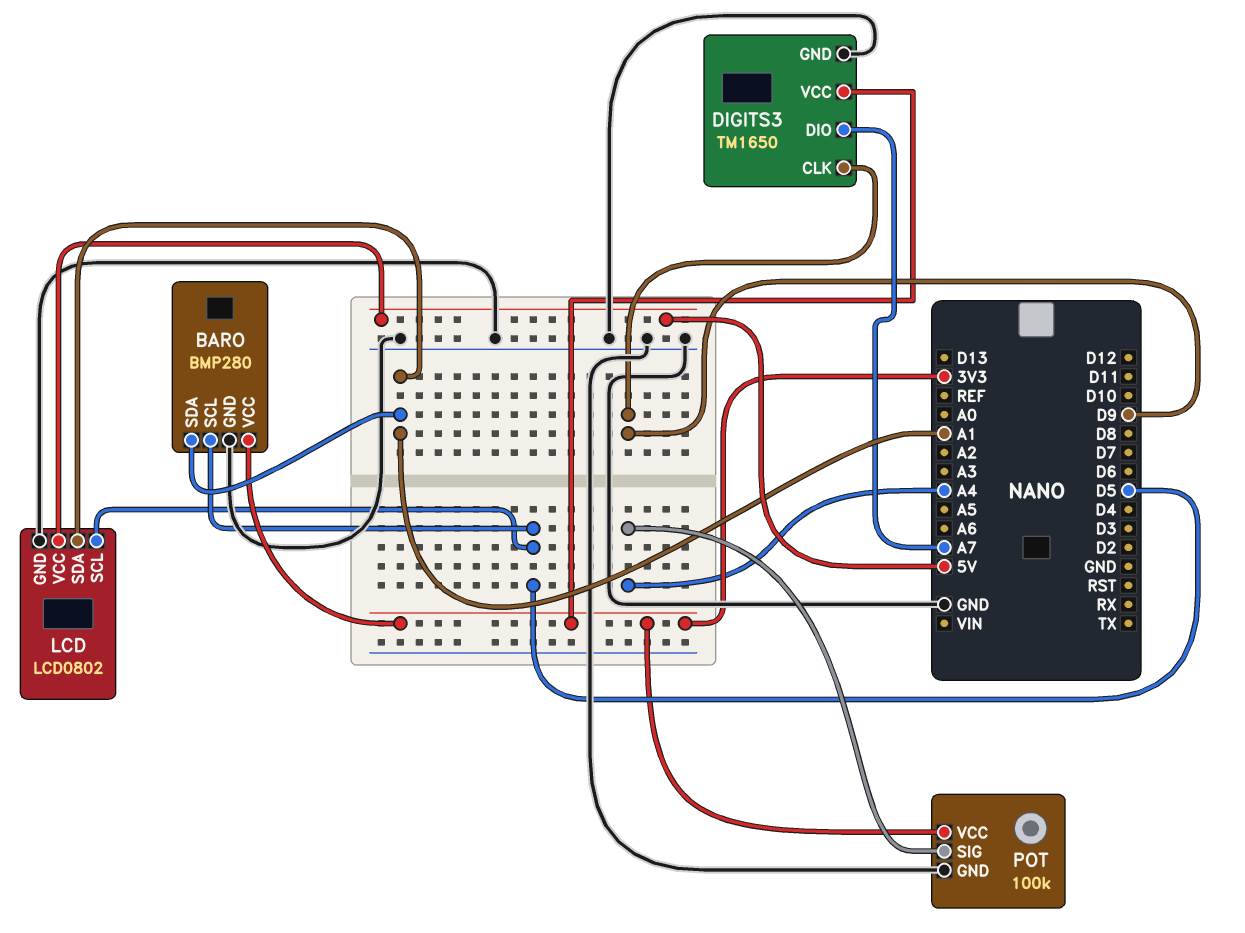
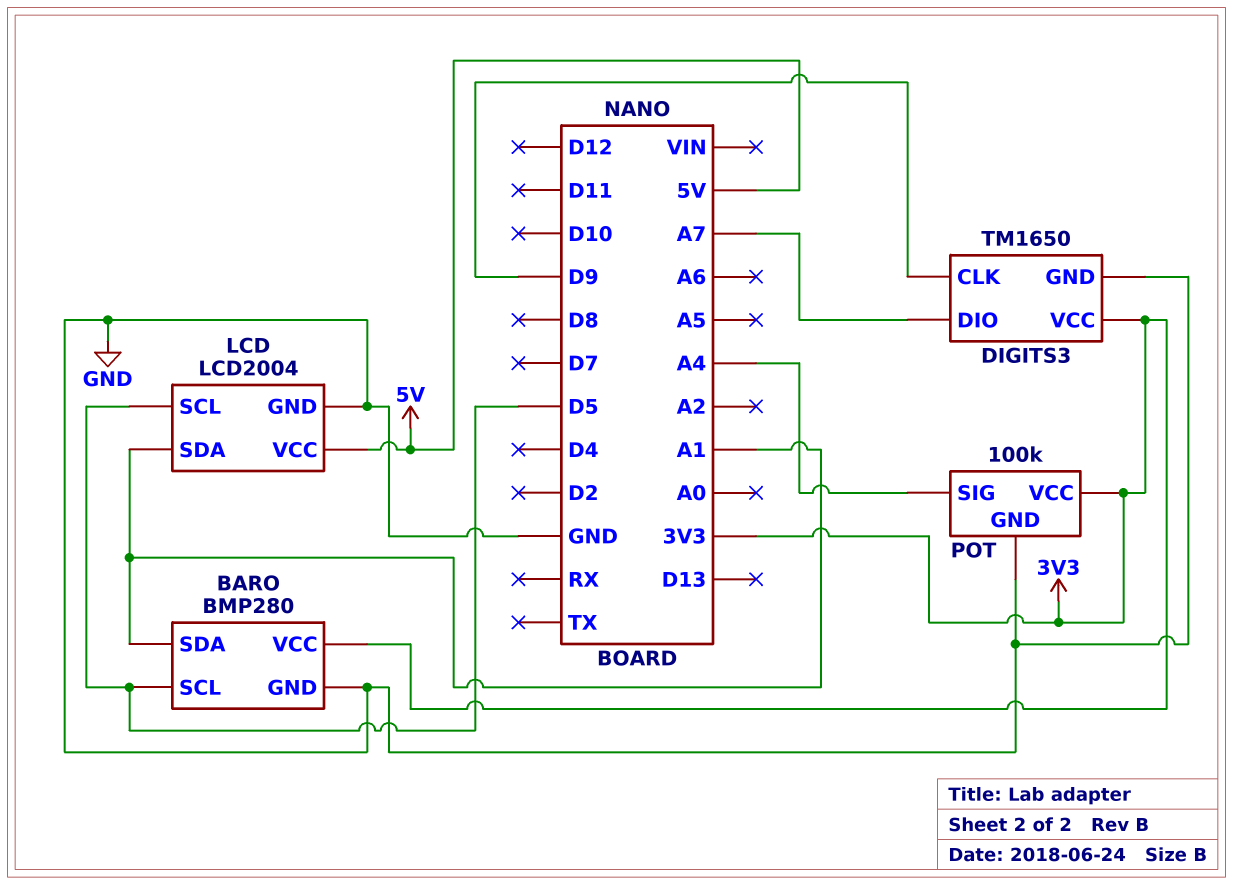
LCD: LCD0802 -> LCD2004

